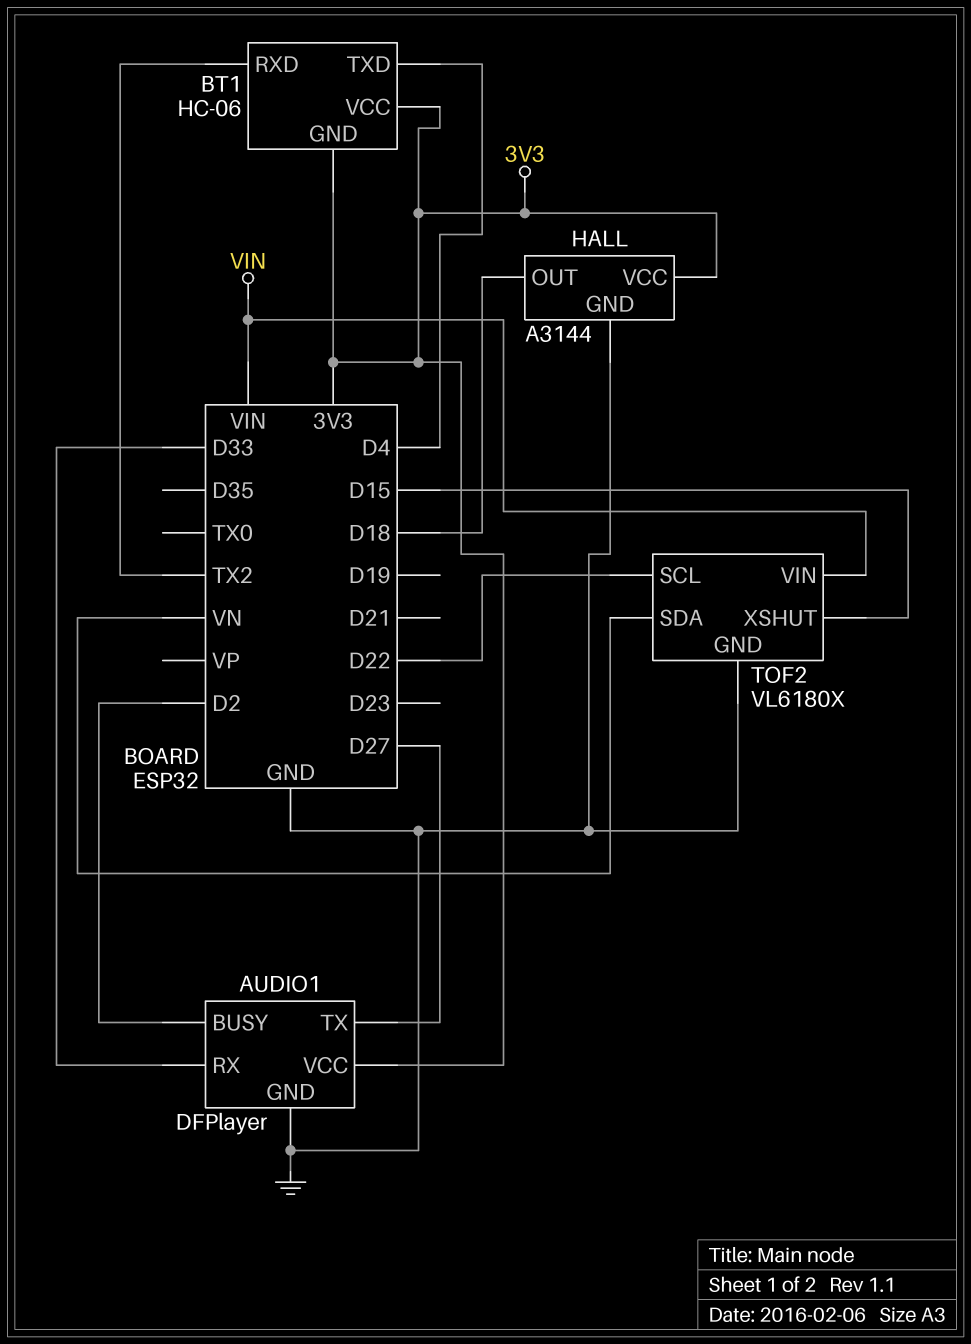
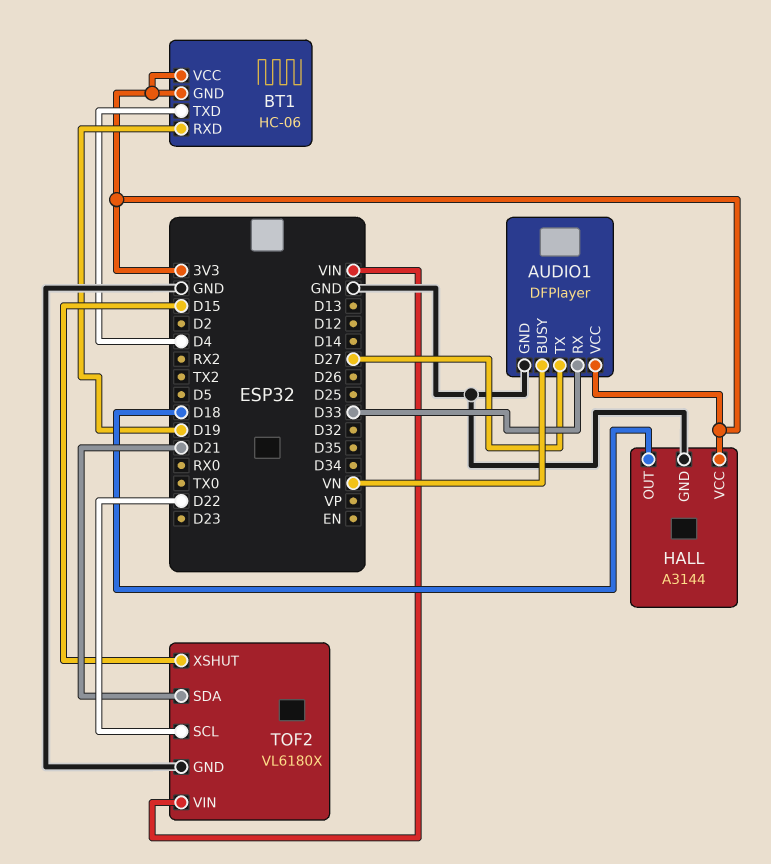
AUDIO1 pin BUSY: D2 -> VN
BT1 pin RXD: TX2 -> D19
TOF2 pin SDA: VN -> D21

